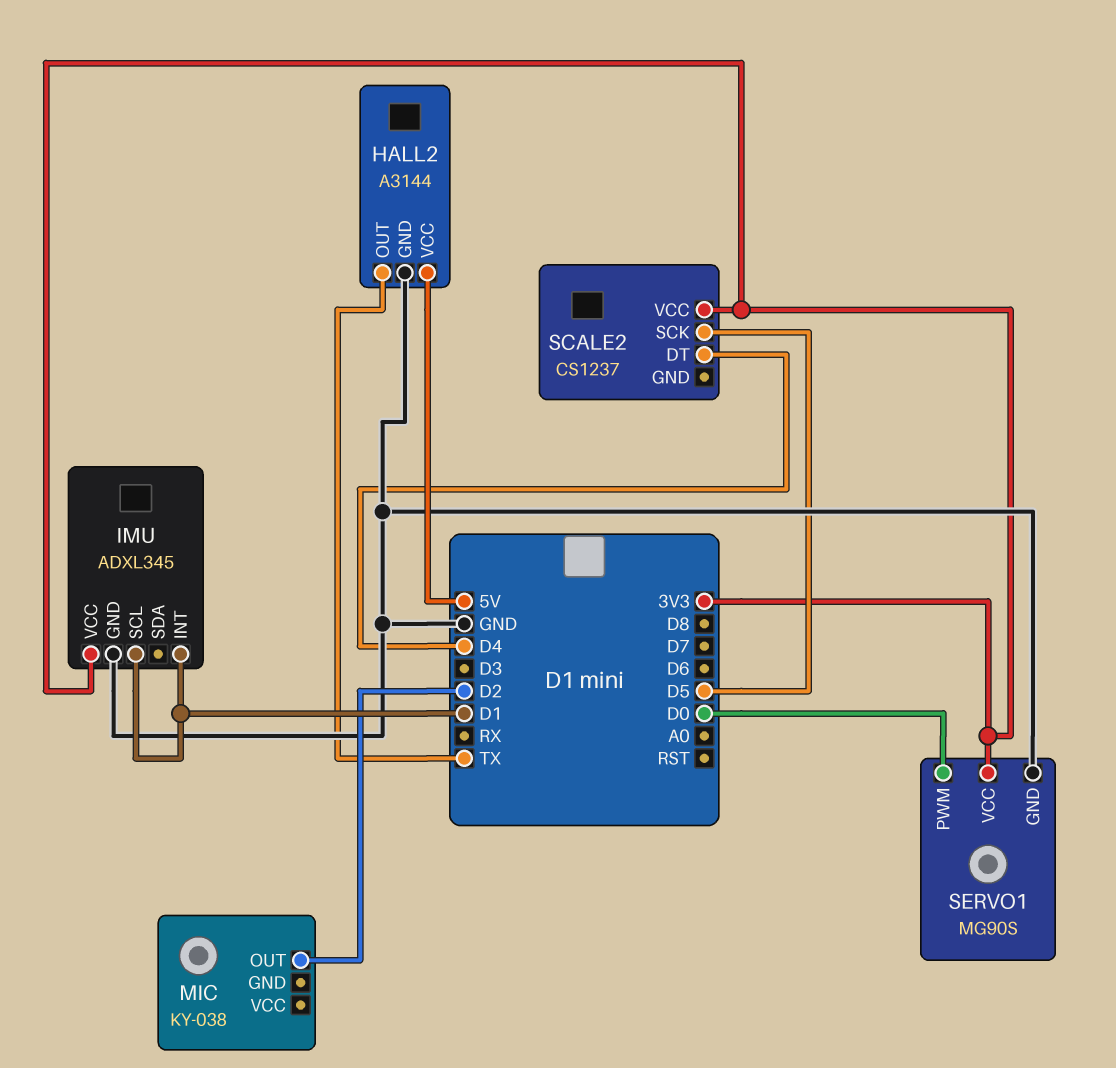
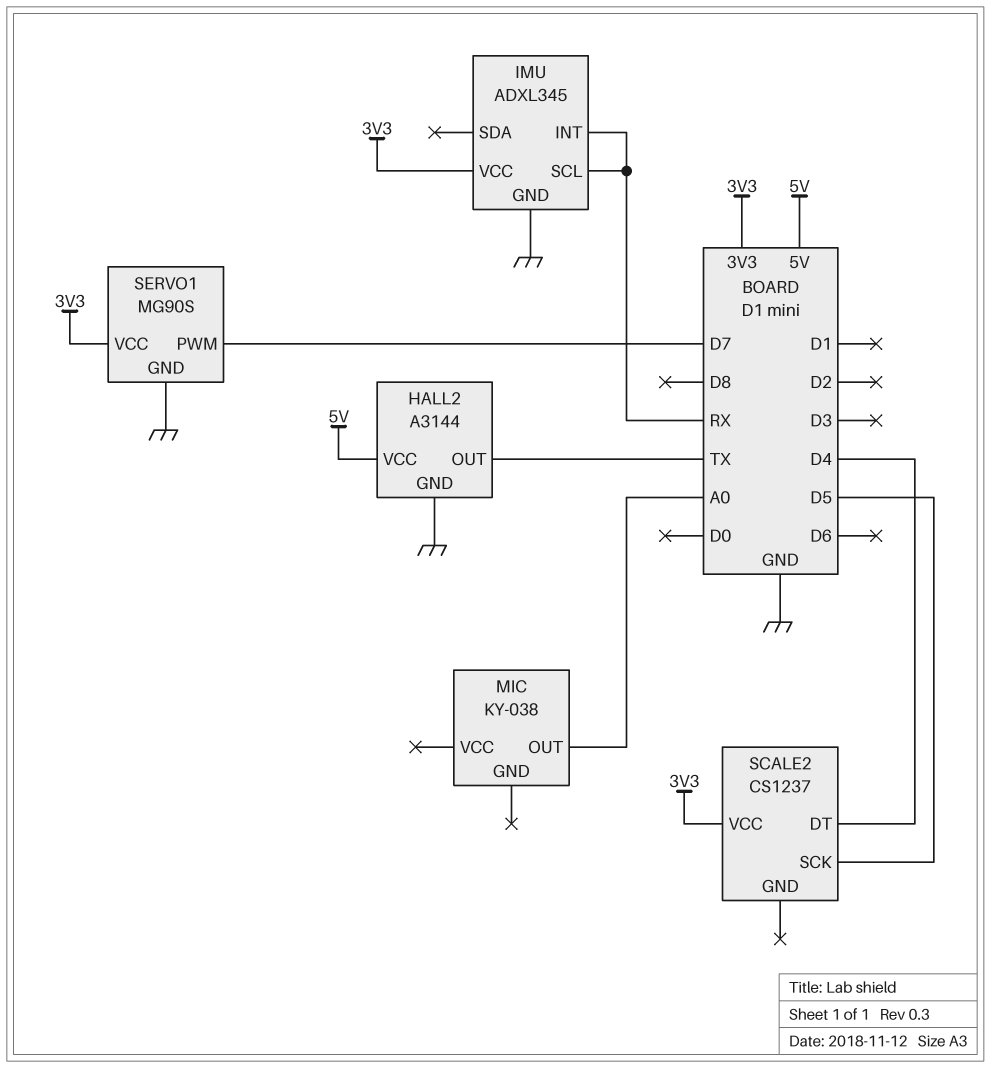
IMU pin INT: D1 -> RX
IMU pin SCL: D1 -> RX
MIC pin OUT: D2 -> A0
SERVO1 pin PWM: D0 -> D7

